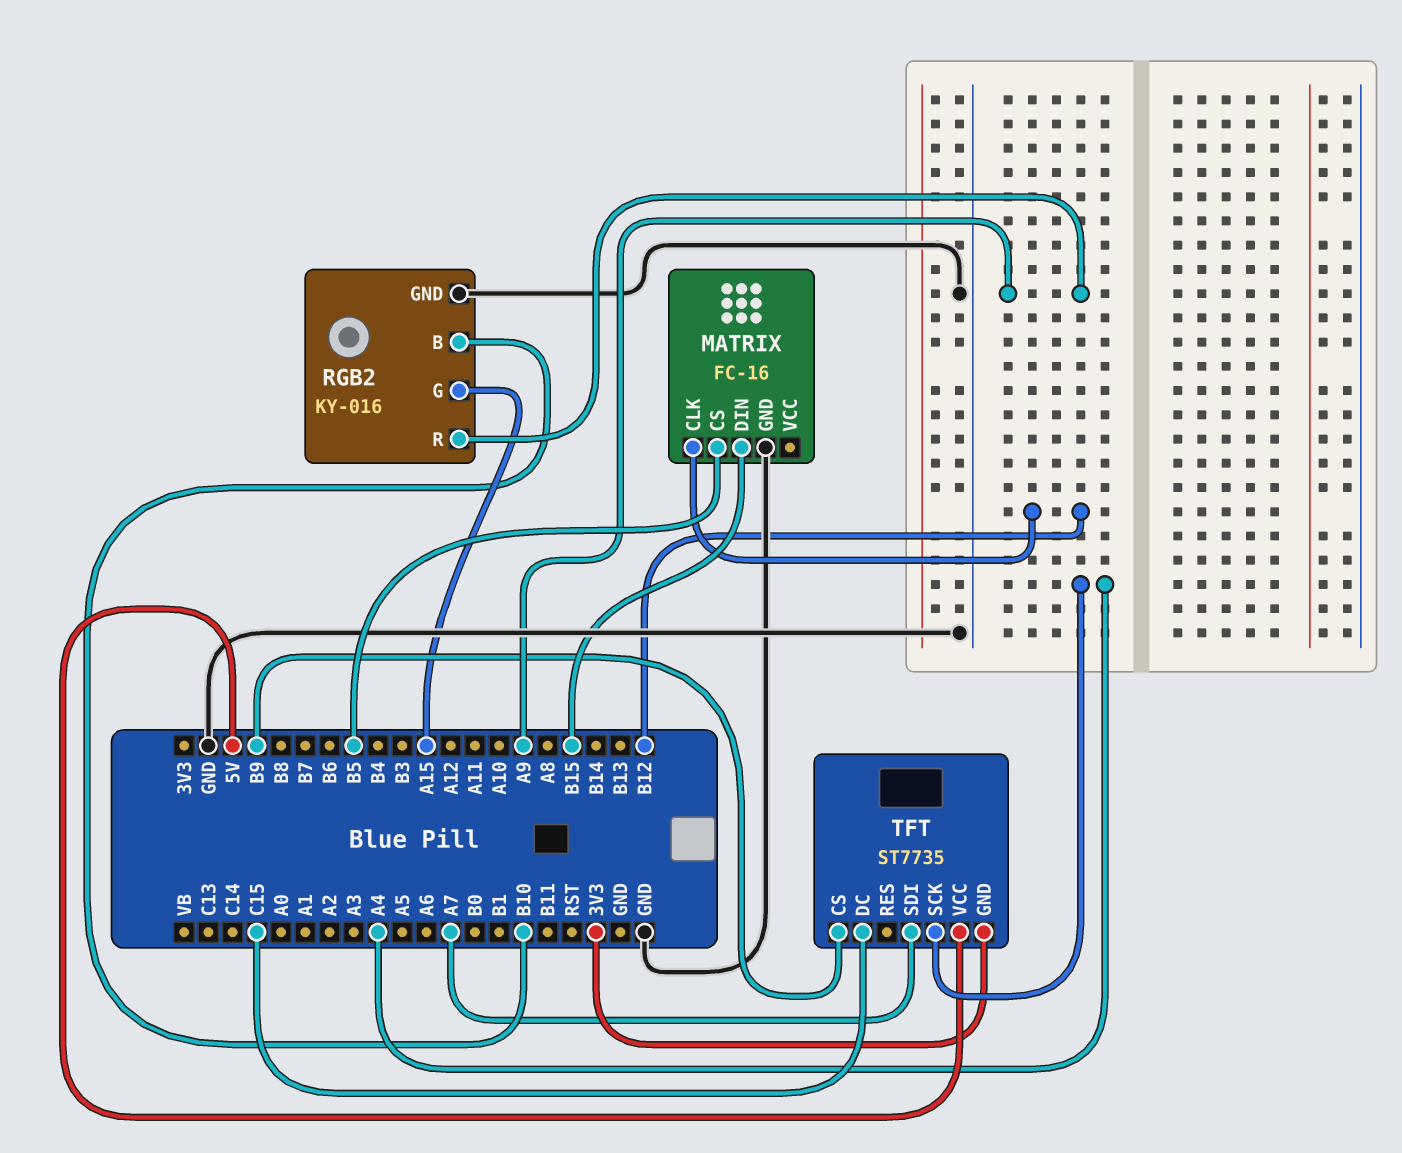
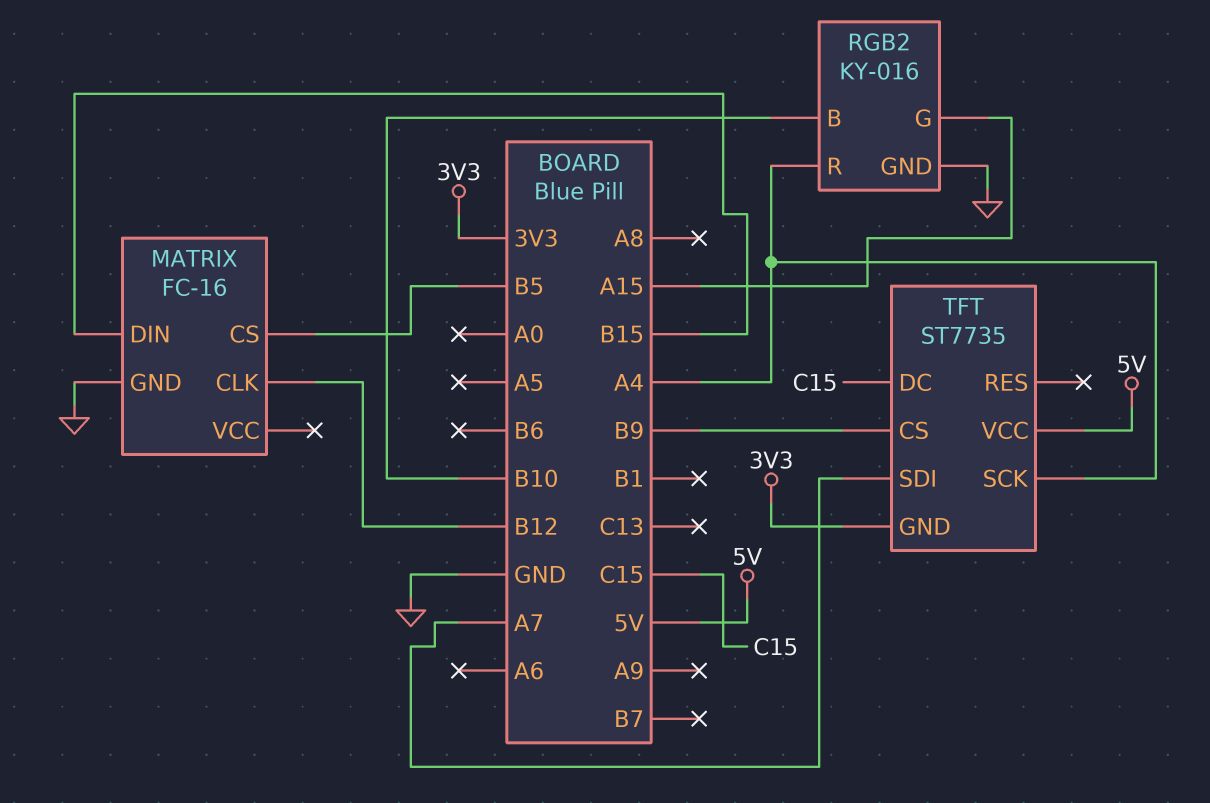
RGB2 pin R: A9 -> A4

